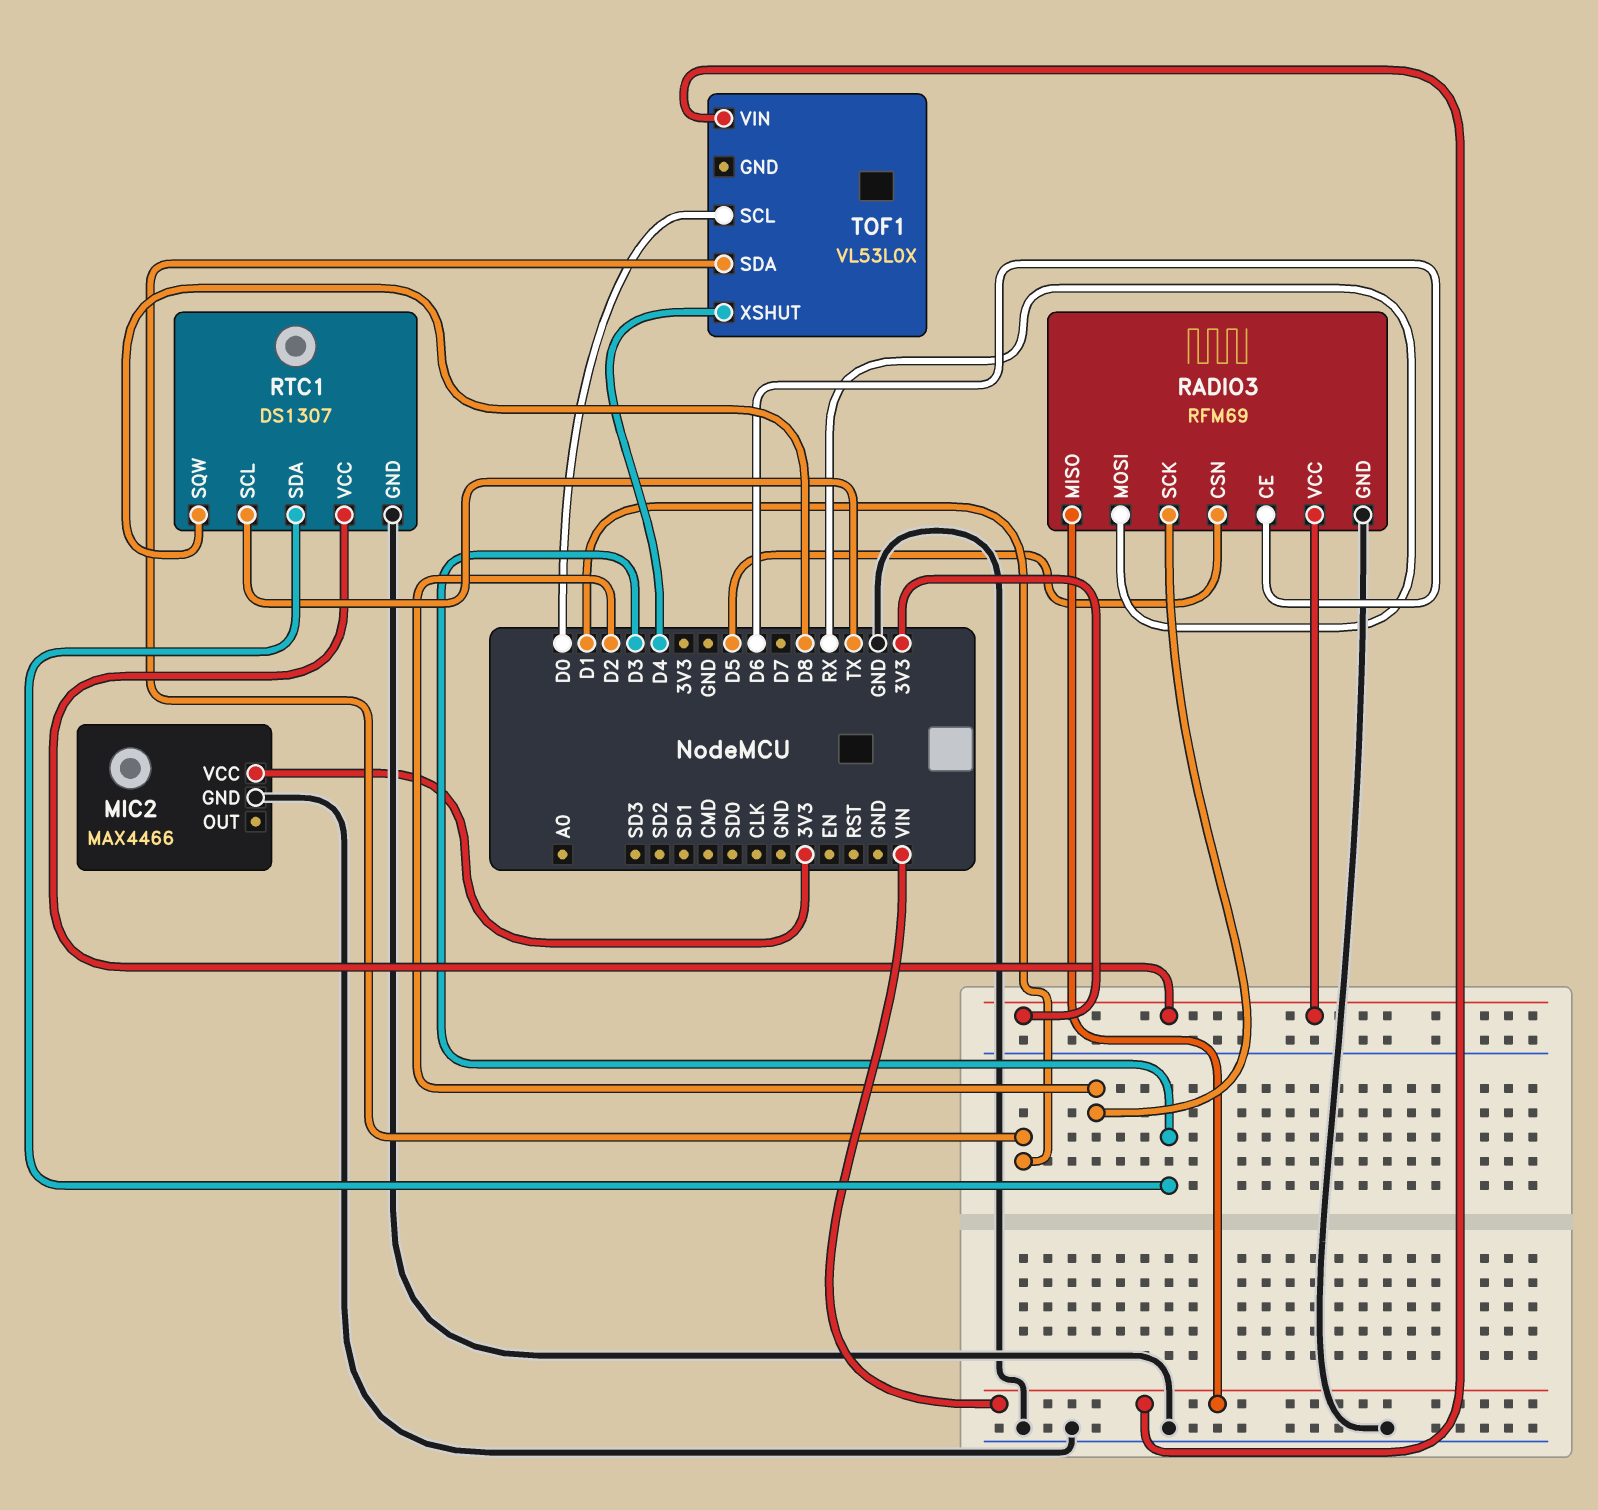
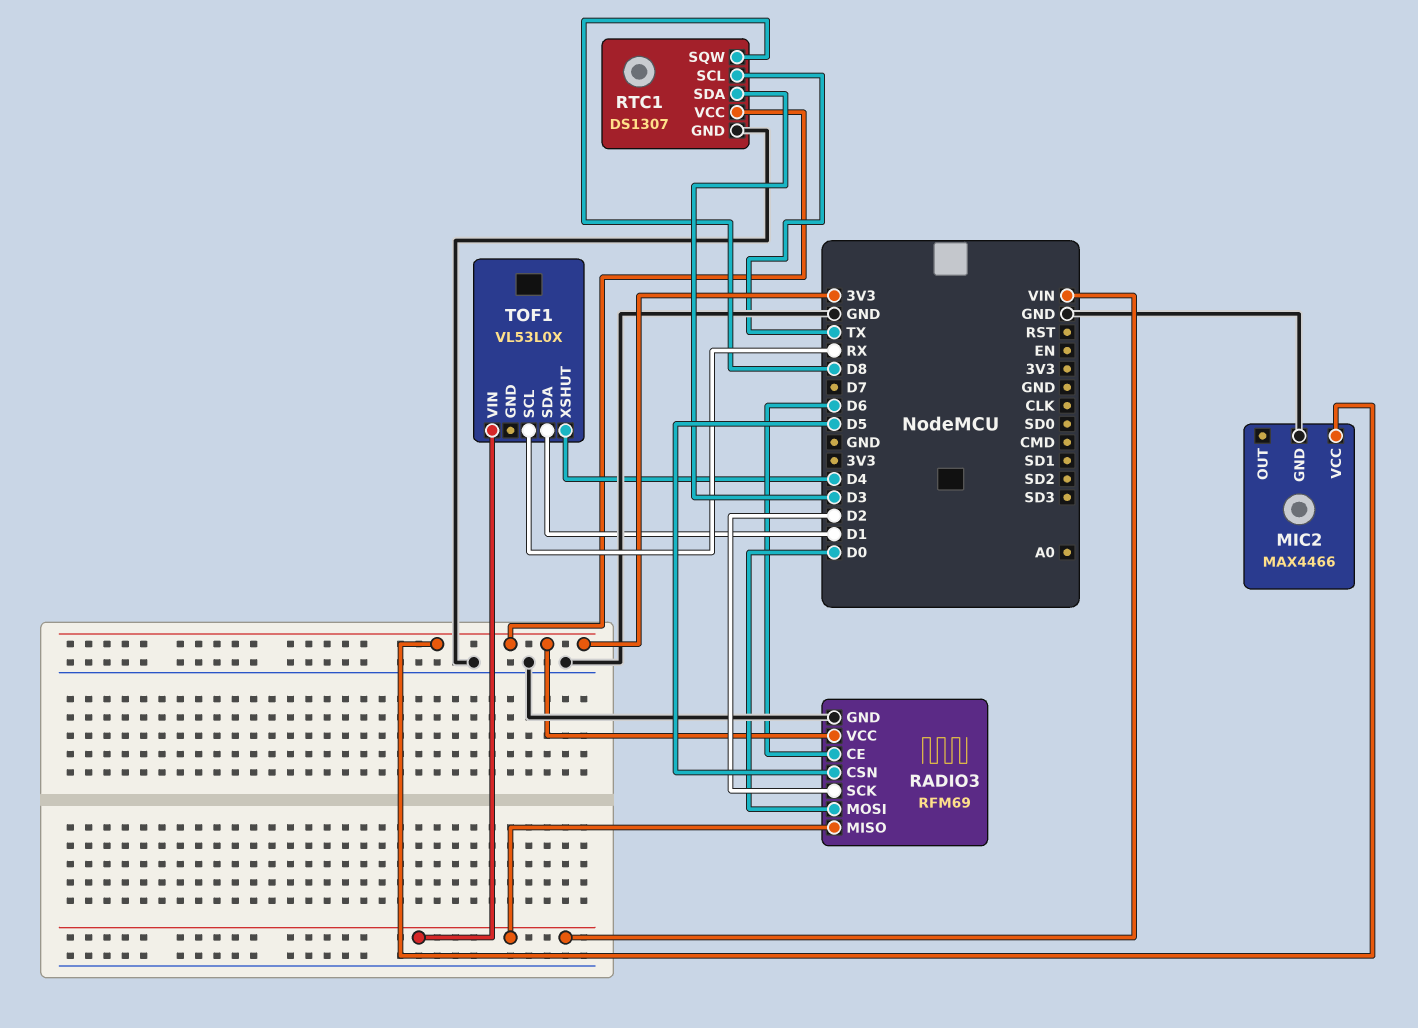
RADIO3 pin MOSI: RX -> D0
TOF1 pin SCL: D0 -> RX

